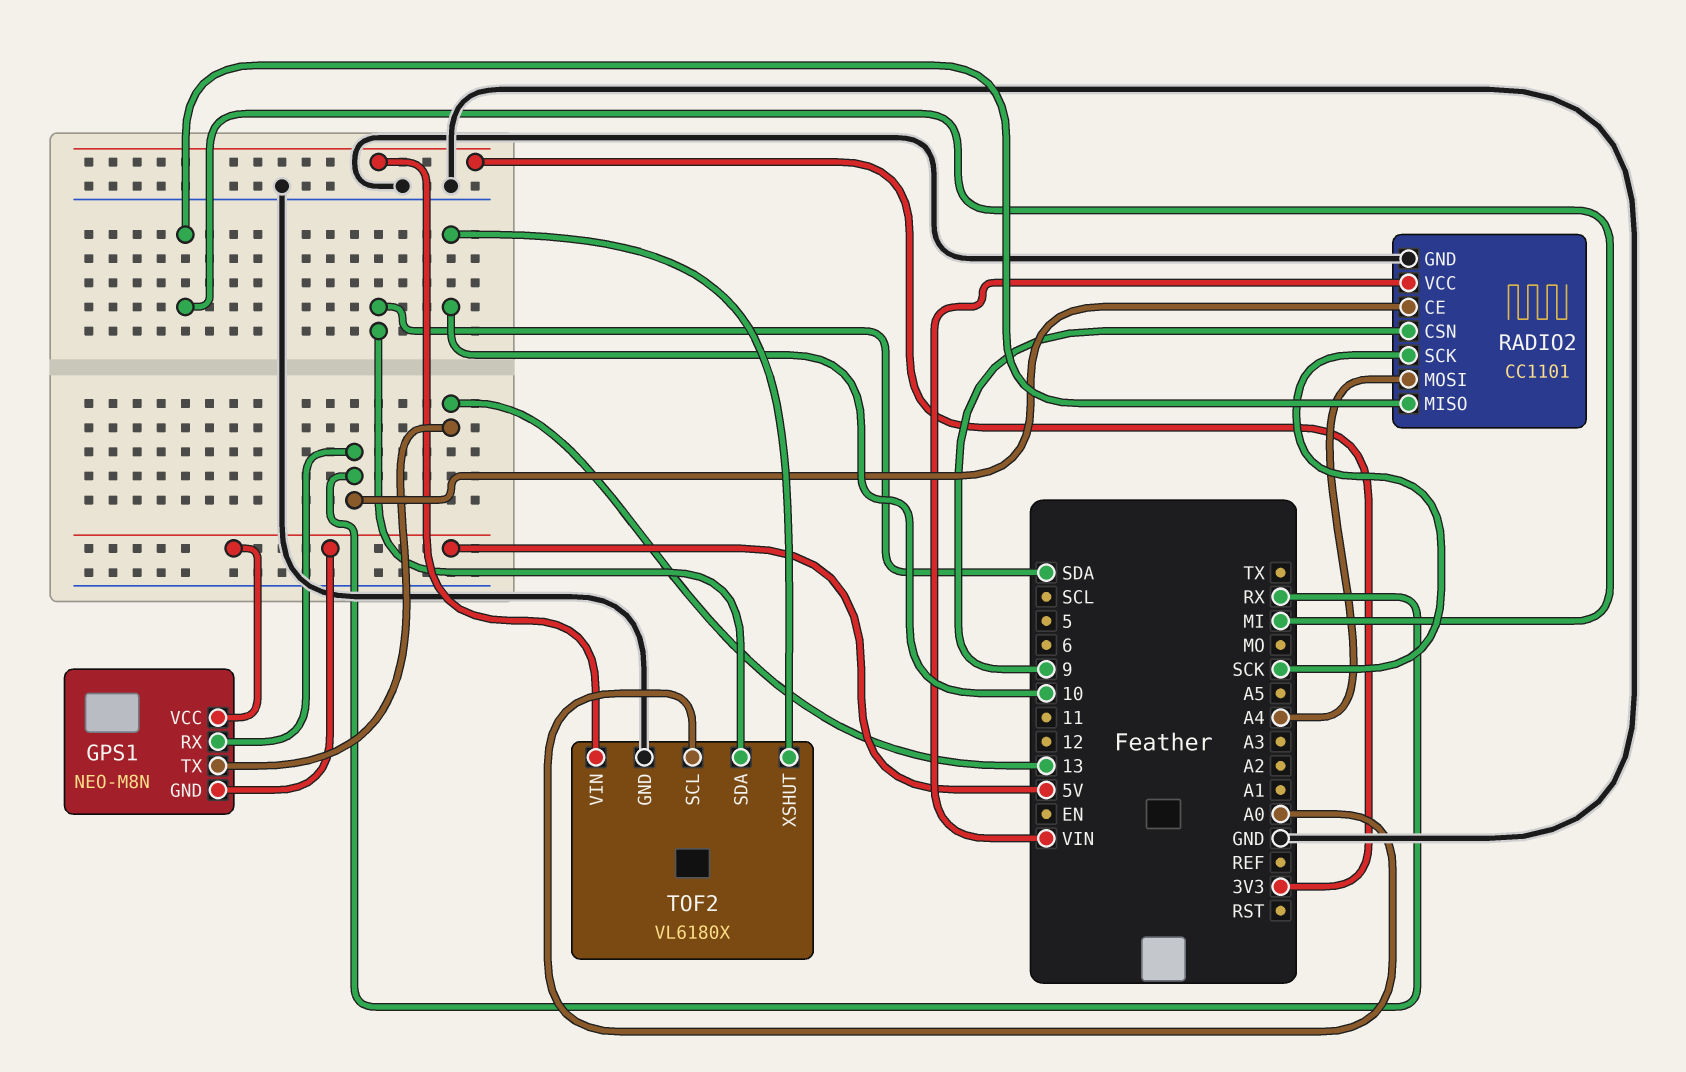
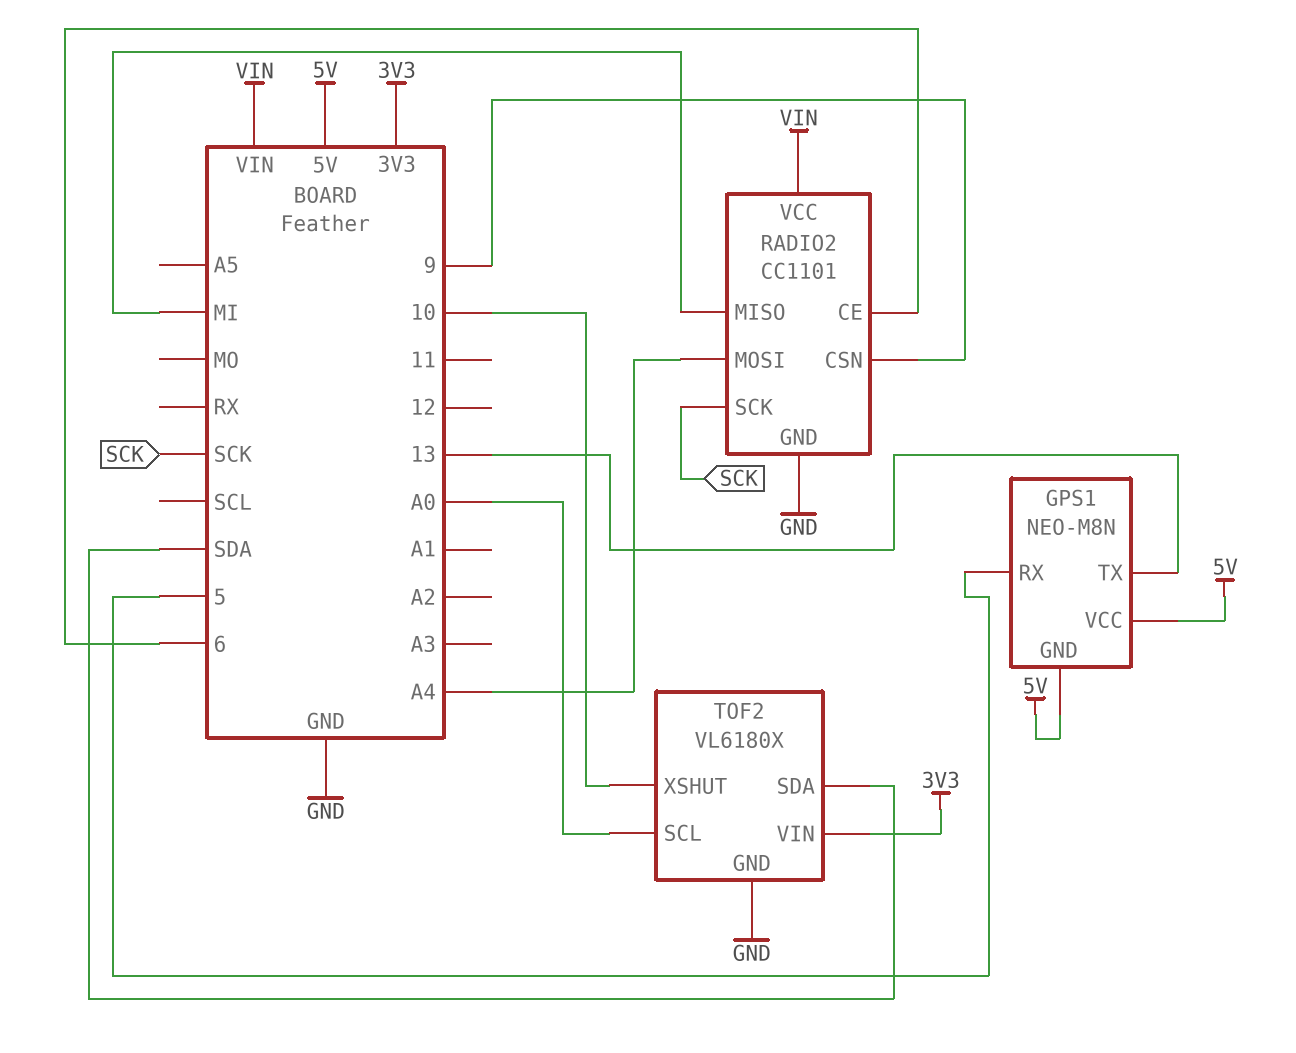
GPS1 pin RX: RX -> 5
RADIO2 pin CE: RX -> 6

